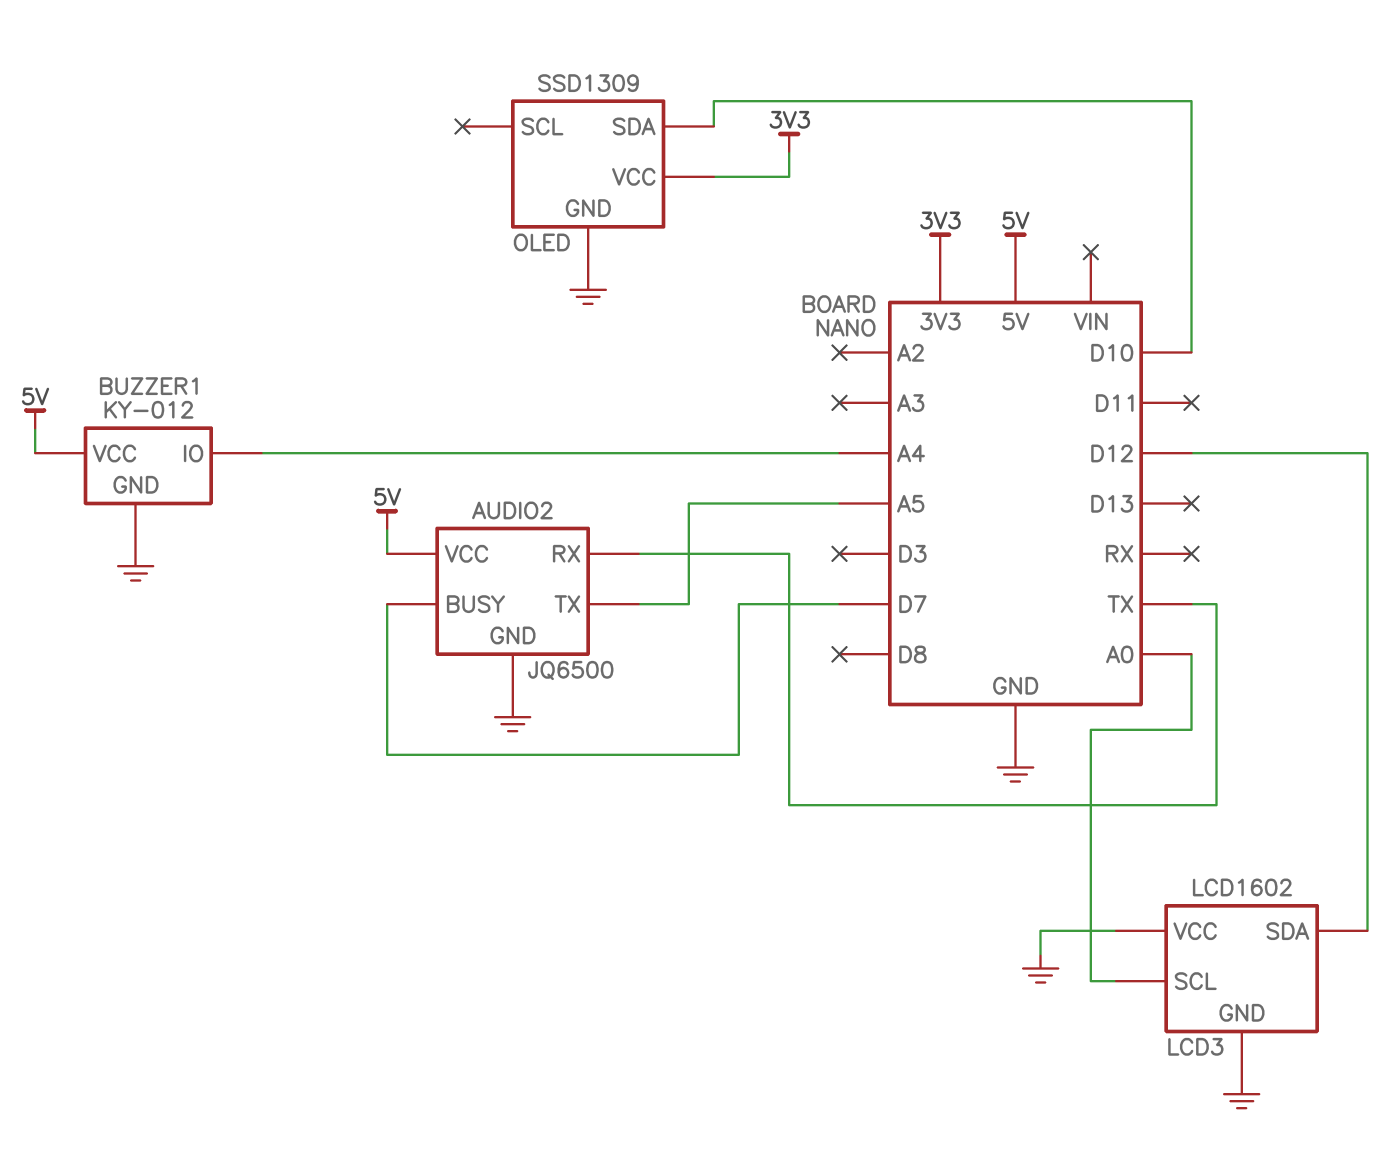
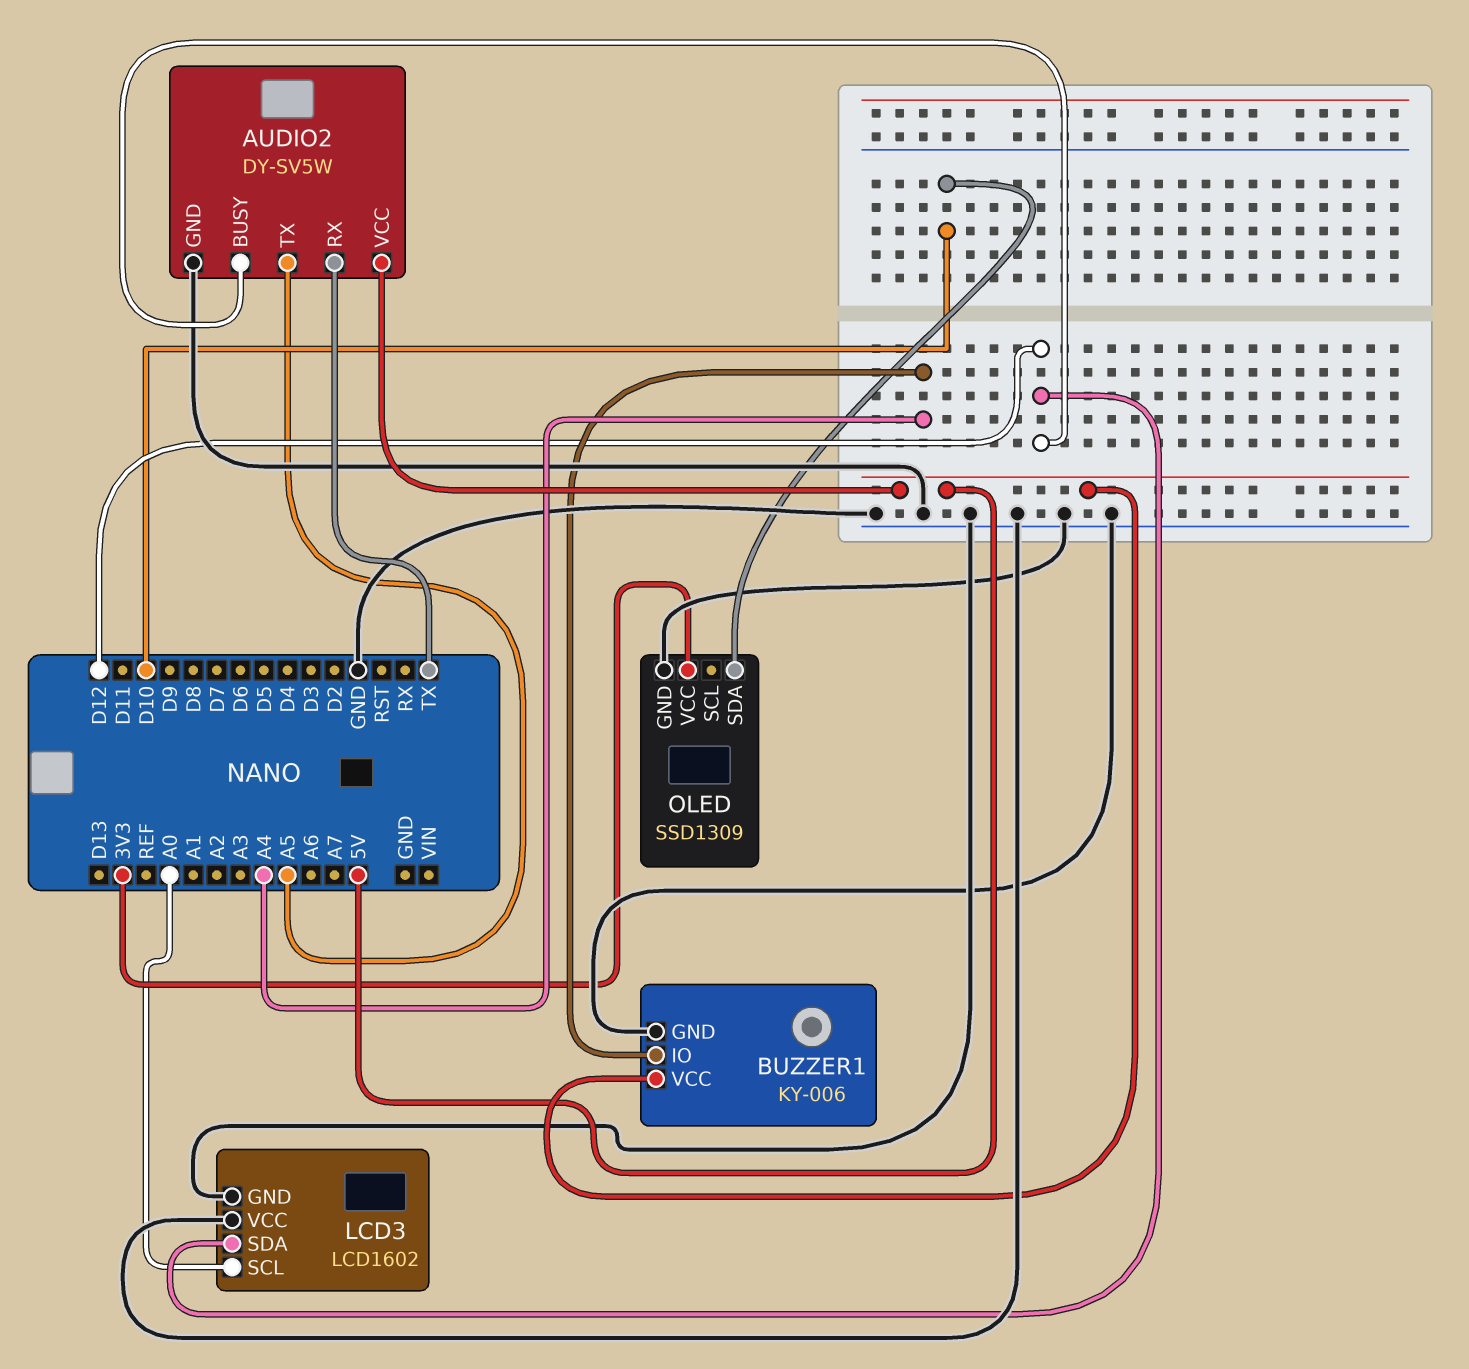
AUDIO2: JQ6500 -> DY-SV5W
AUDIO2 pin BUSY: D7 -> D12
BUZZER1: KY-012 -> KY-006

